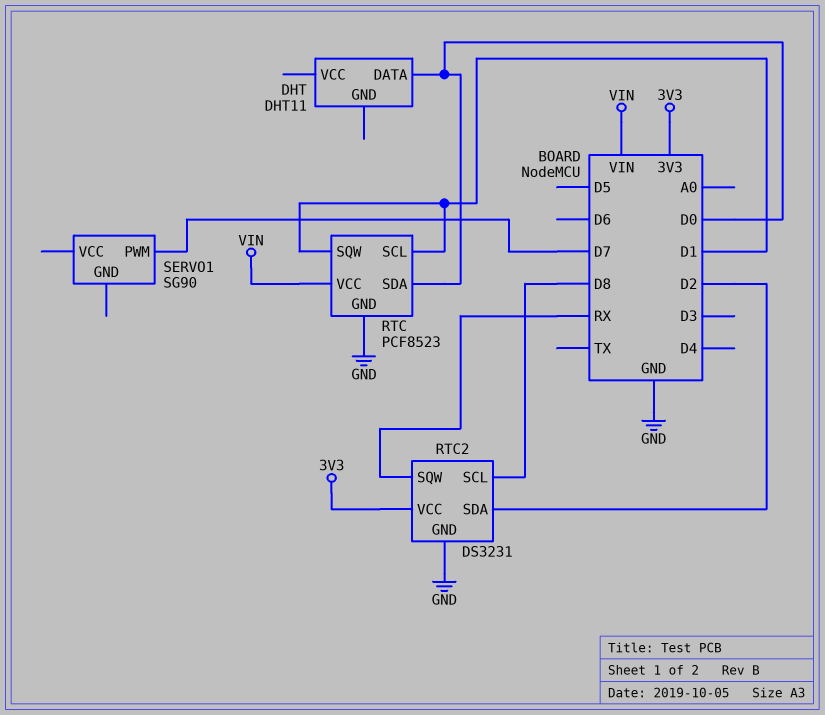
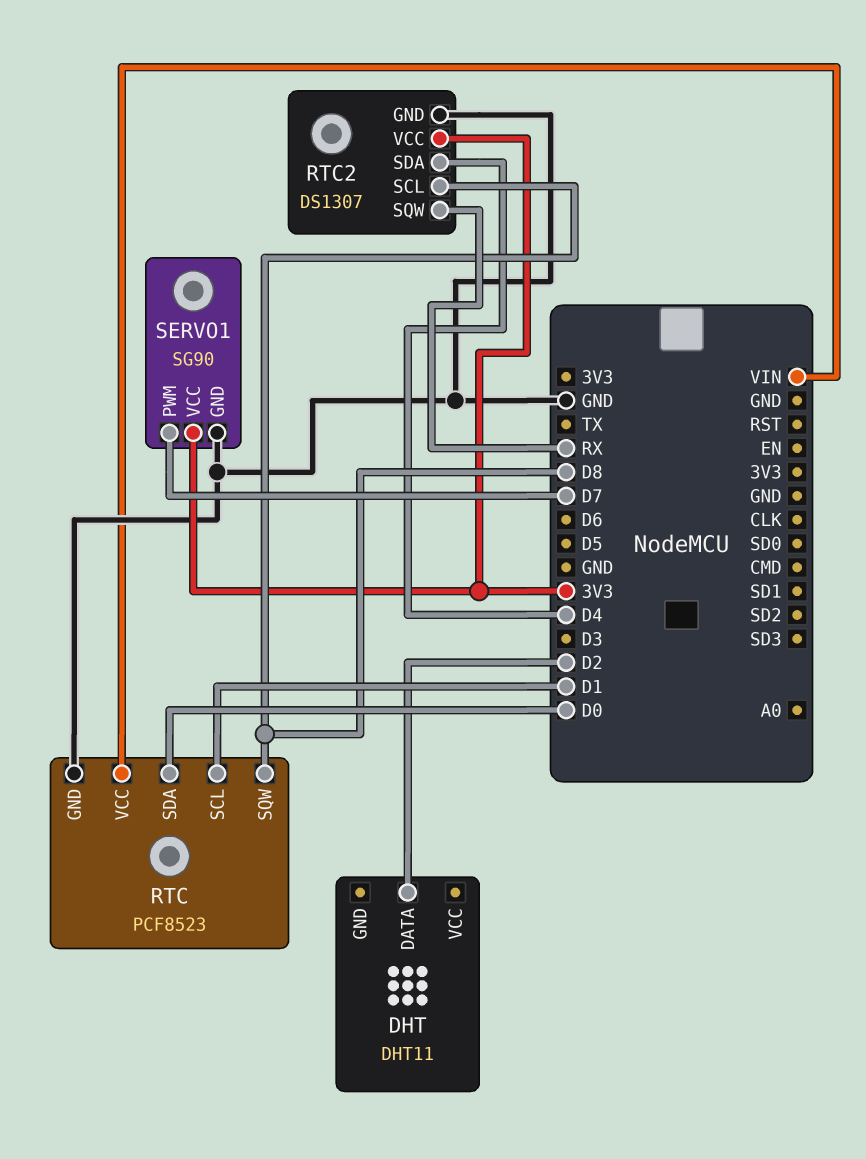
DHT pin DATA: D0 -> D2
RTC pin SQW: D1 -> D8
RTC2: DS3231 -> DS1307
RTC2 pin SDA: D2 -> D4
SERVO1 pin GND: none -> GND
SERVO1 pin VCC: none -> 3V3

